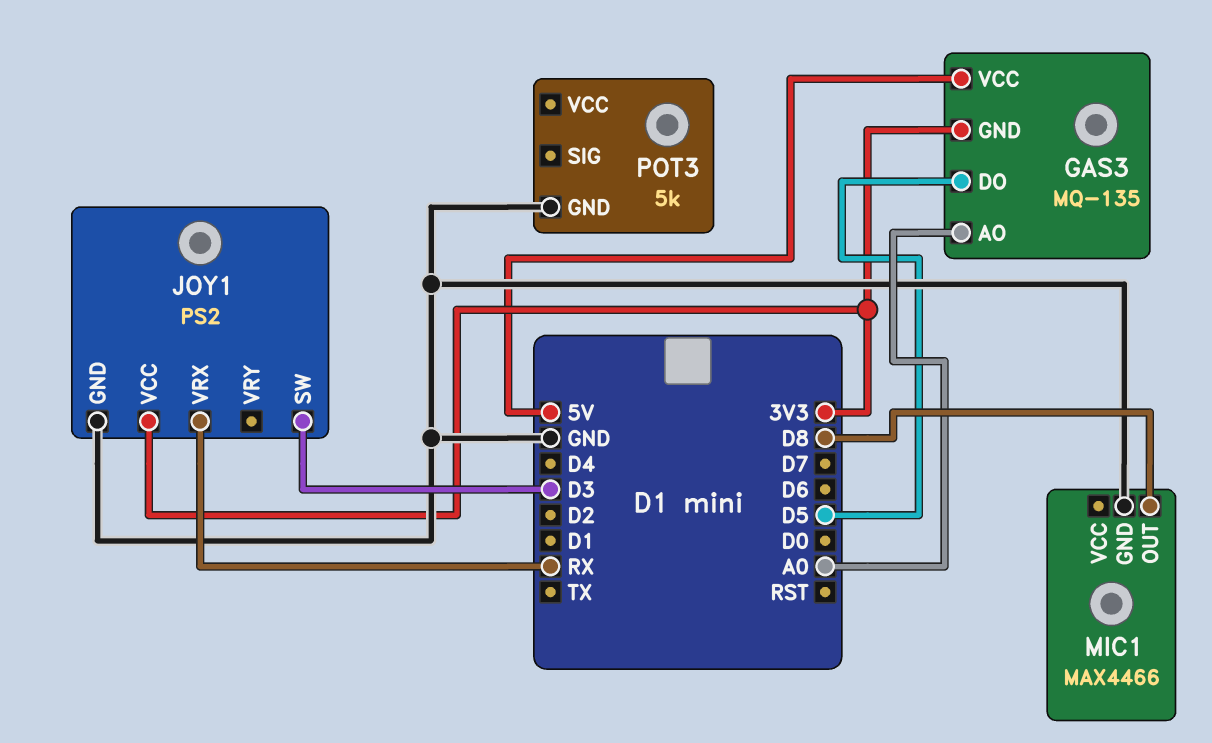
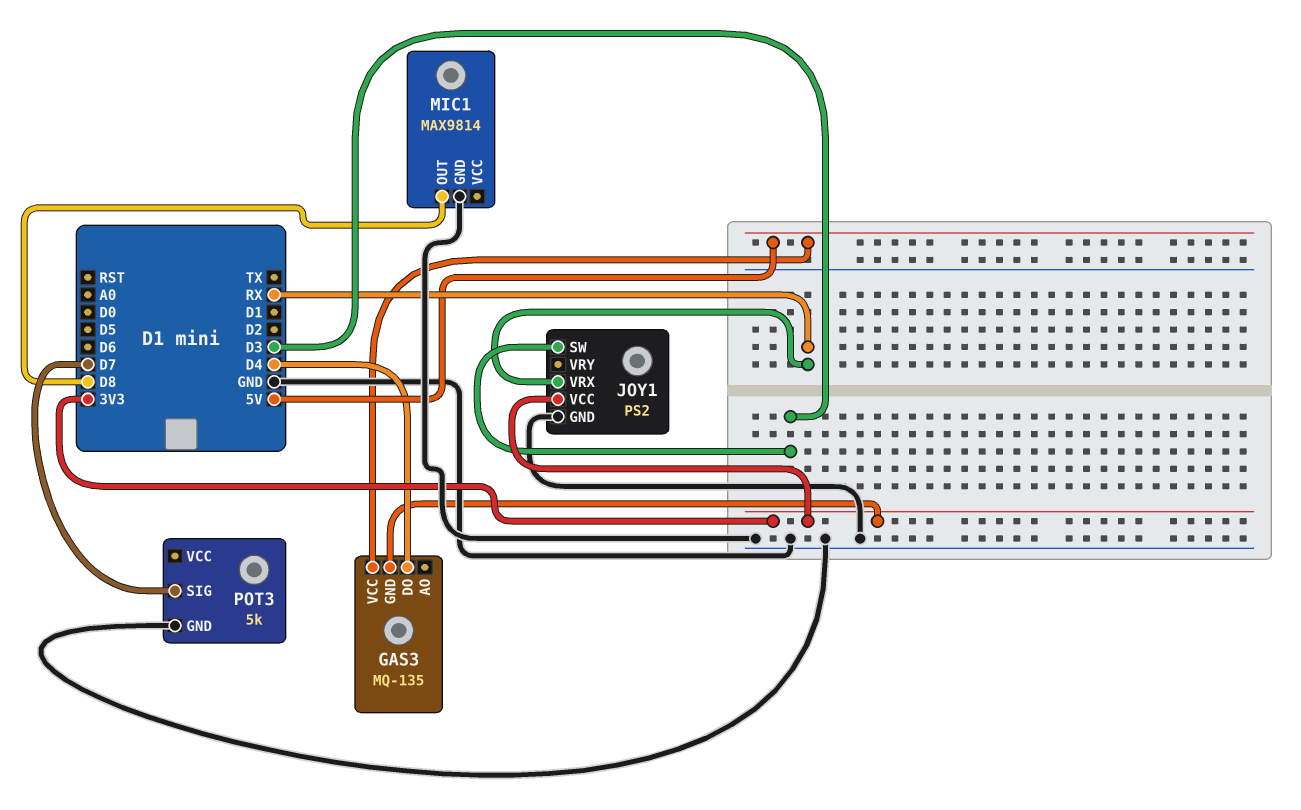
GAS3 pin AO: A0 -> none
GAS3 pin DO: D5 -> D4
MIC1: MAX4466 -> MAX9814
POT3 pin SIG: none -> D7

